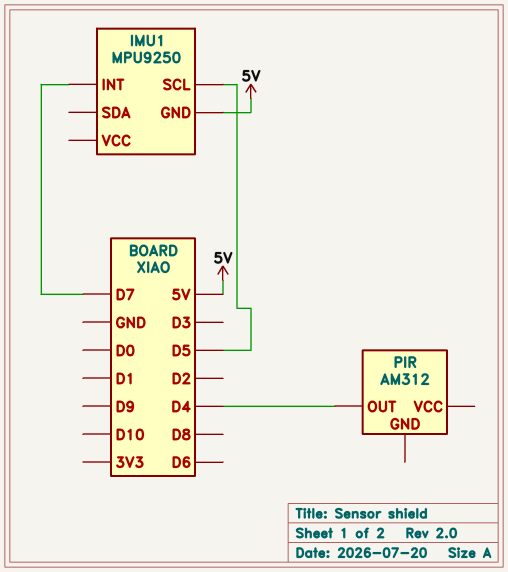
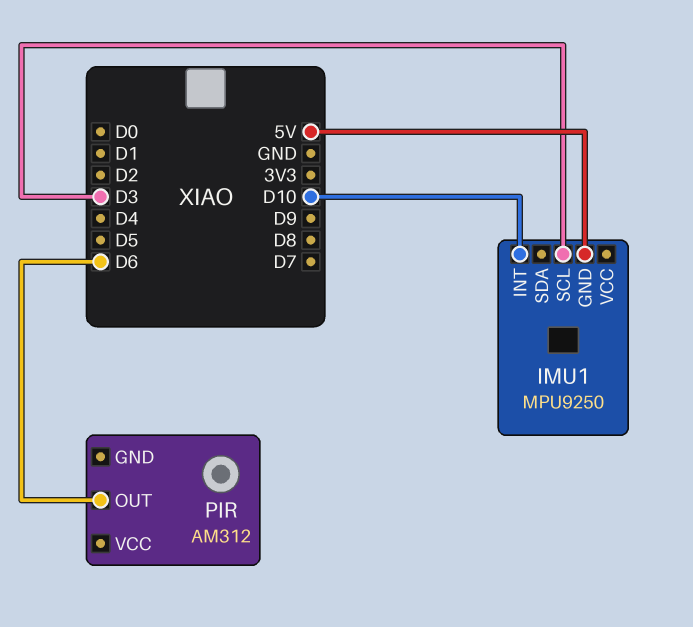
IMU1 pin INT: D7 -> D10
IMU1 pin SCL: D5 -> D3
PIR pin OUT: D4 -> D6

